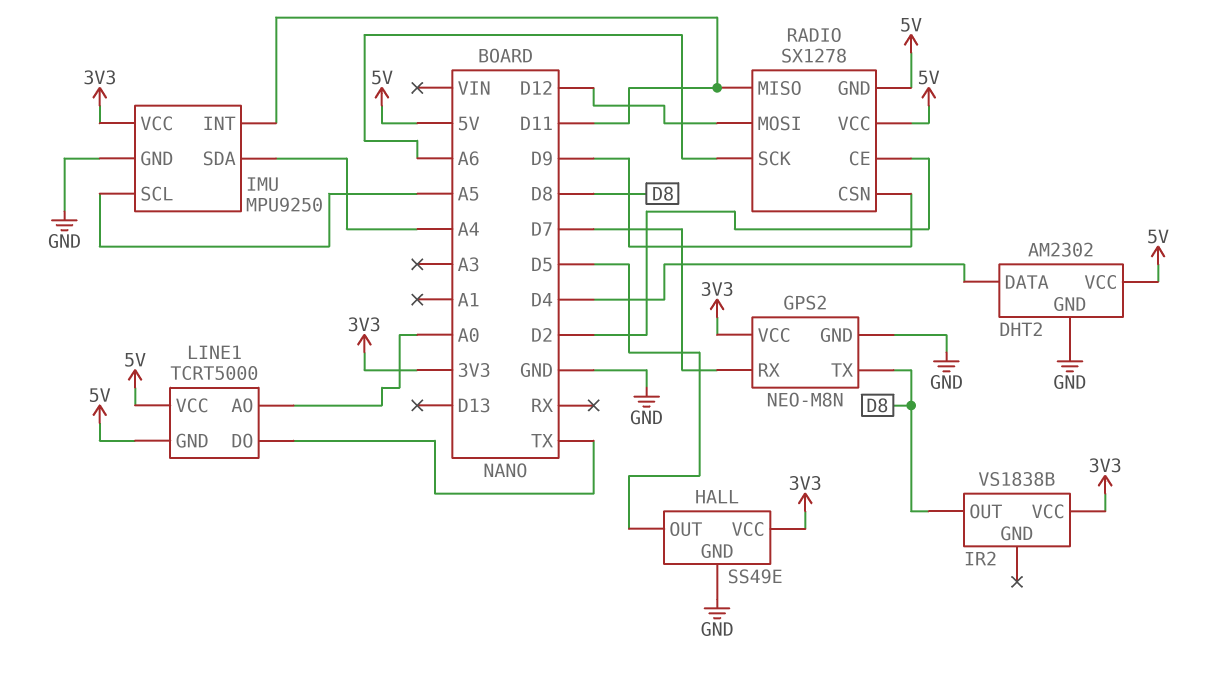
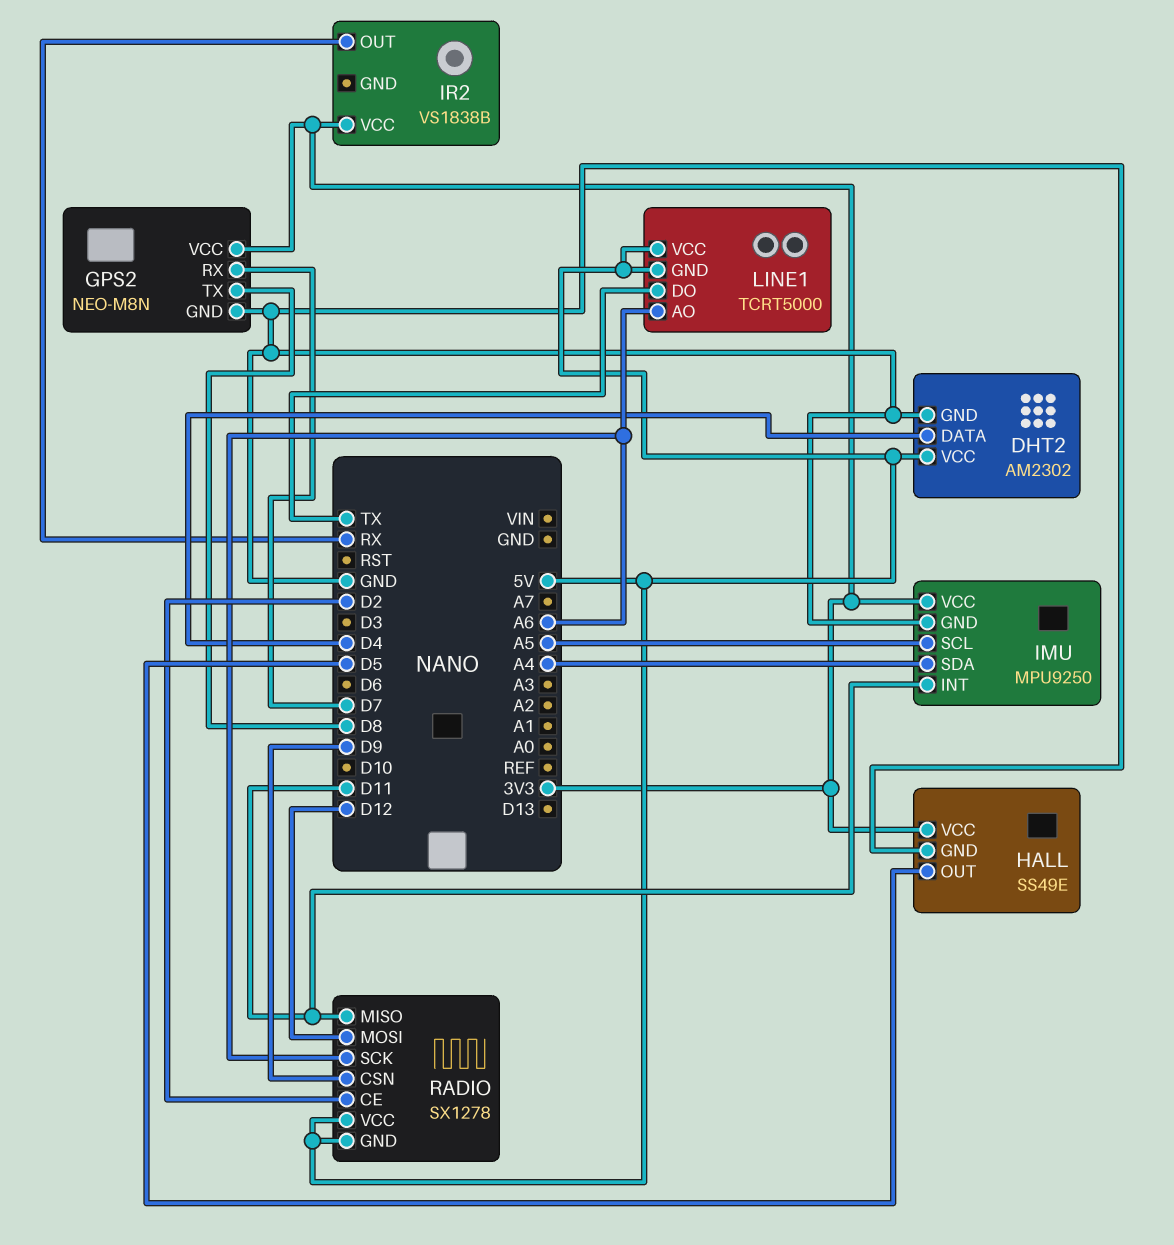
IR2 pin OUT: D8 -> RX
LINE1 pin AO: A0 -> A6

